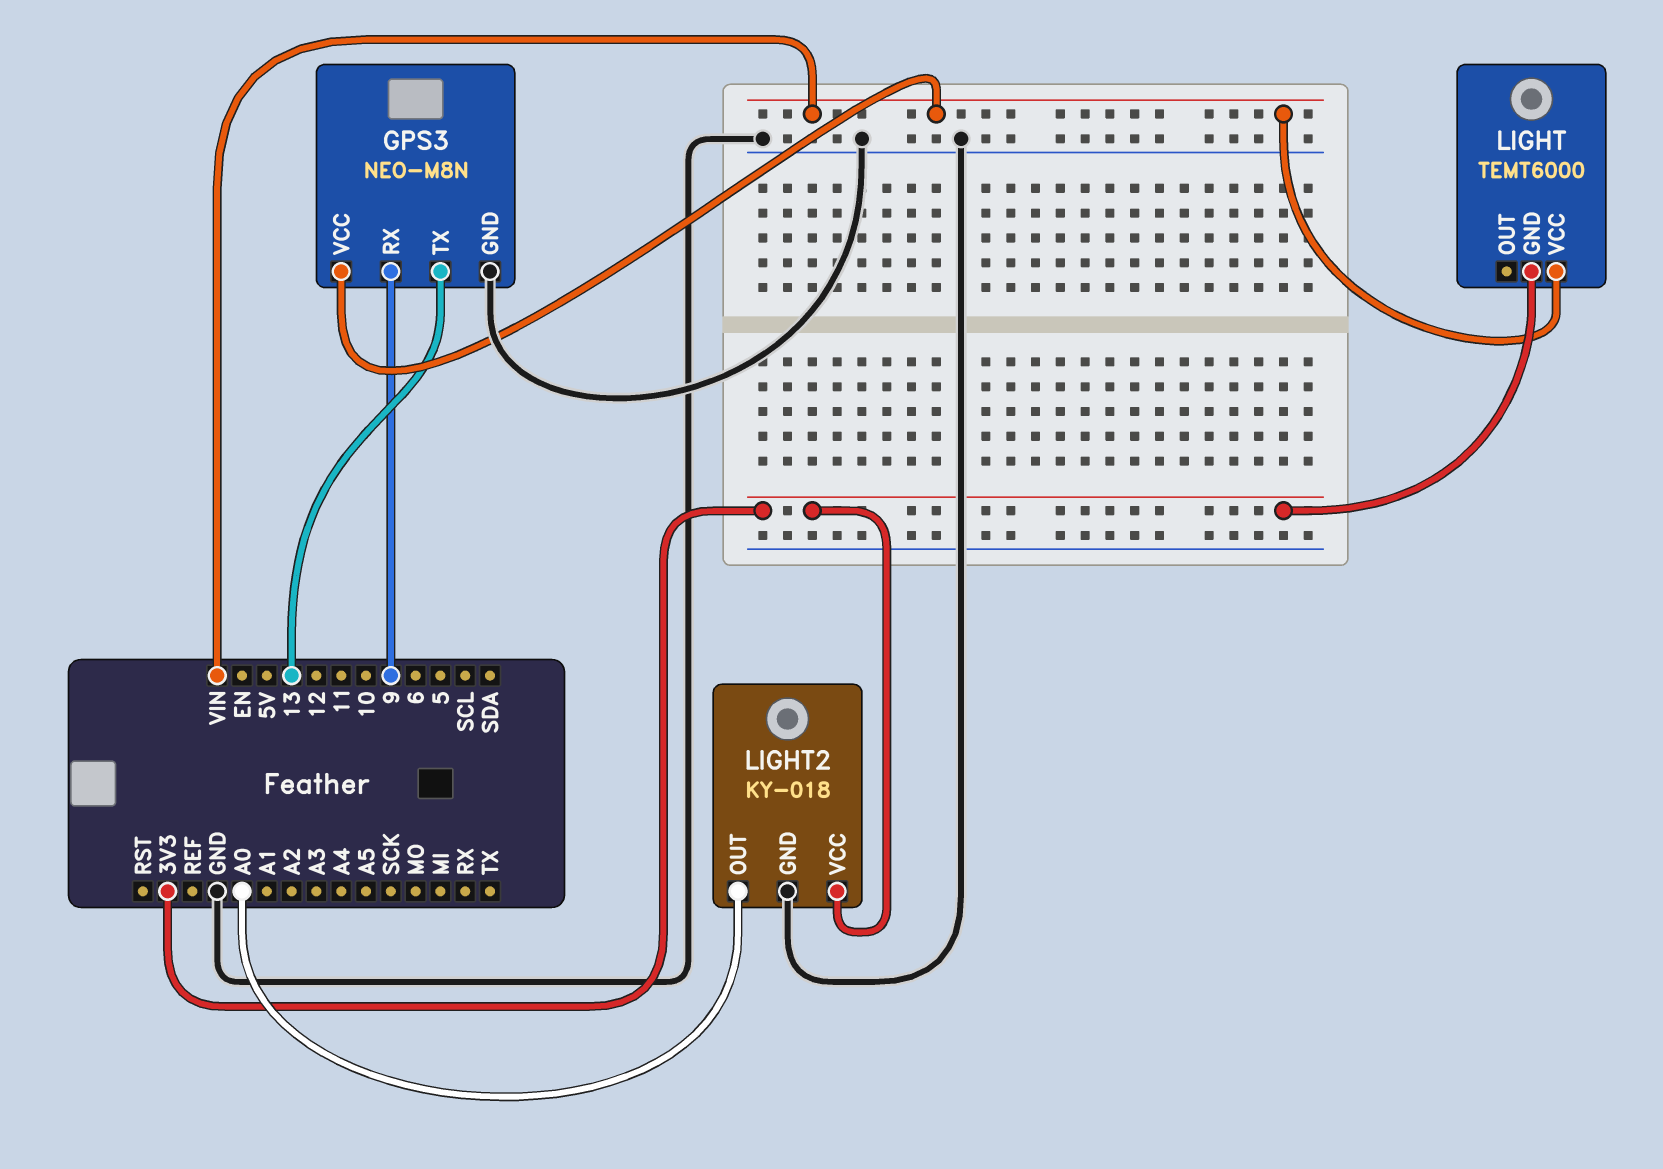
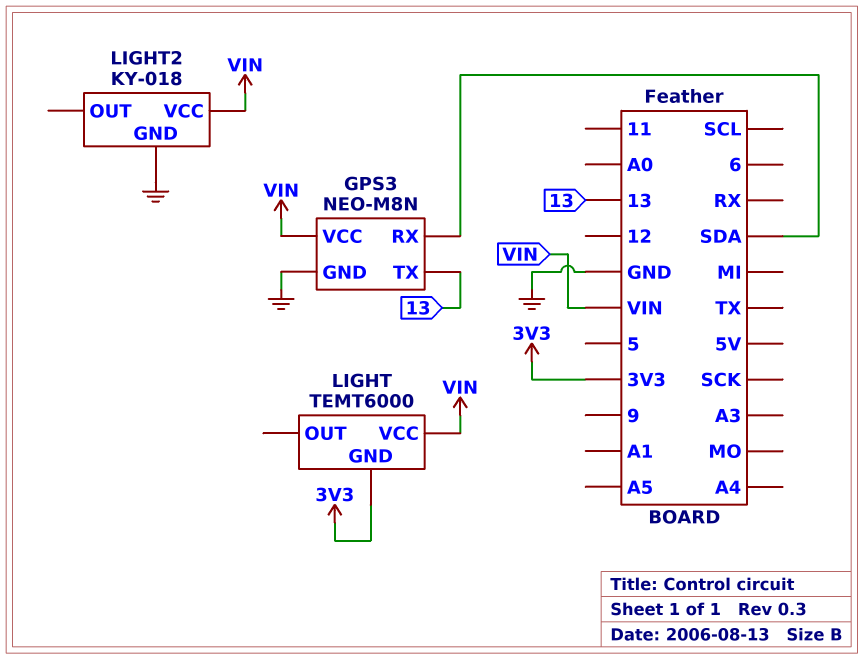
GPS3 pin RX: 9 -> SDA
LIGHT2 pin OUT: A0 -> none
LIGHT2 pin VCC: 3V3 -> VIN

